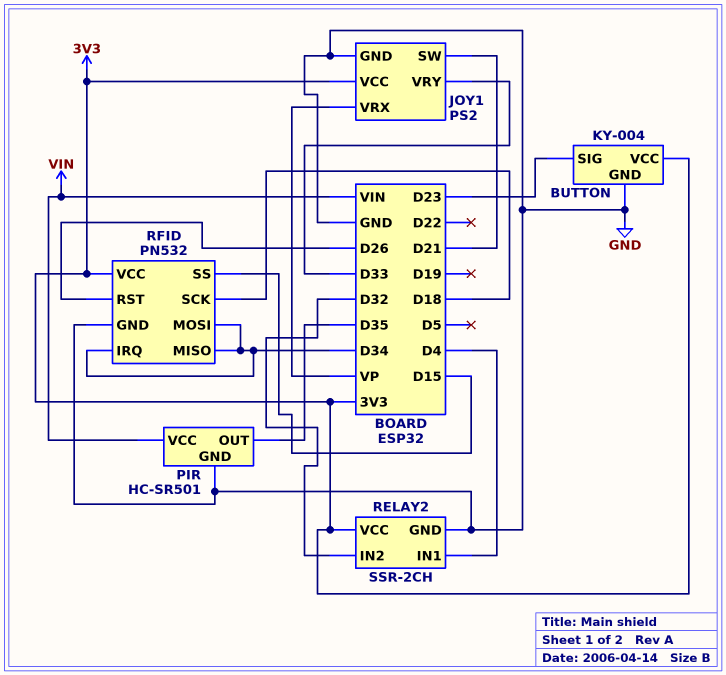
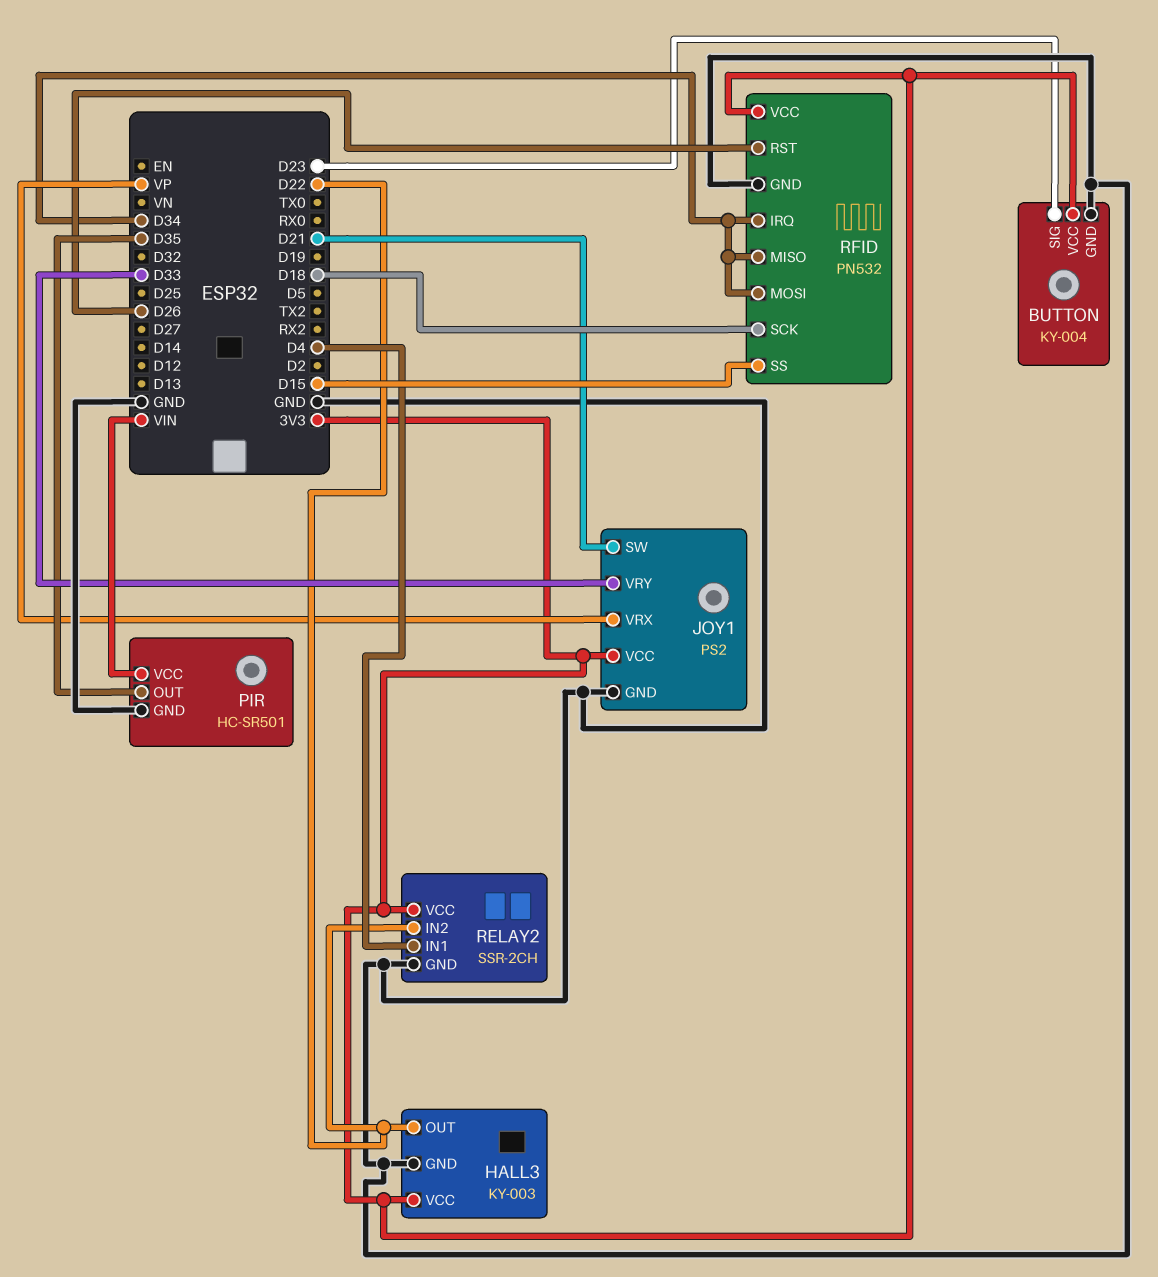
HALL3: none -> KY-003
HALL3 pin GND: none -> GND
HALL3 pin OUT: none -> D22
HALL3 pin VCC: none -> 3V3
RELAY2 pin IN2: D32 -> D22

